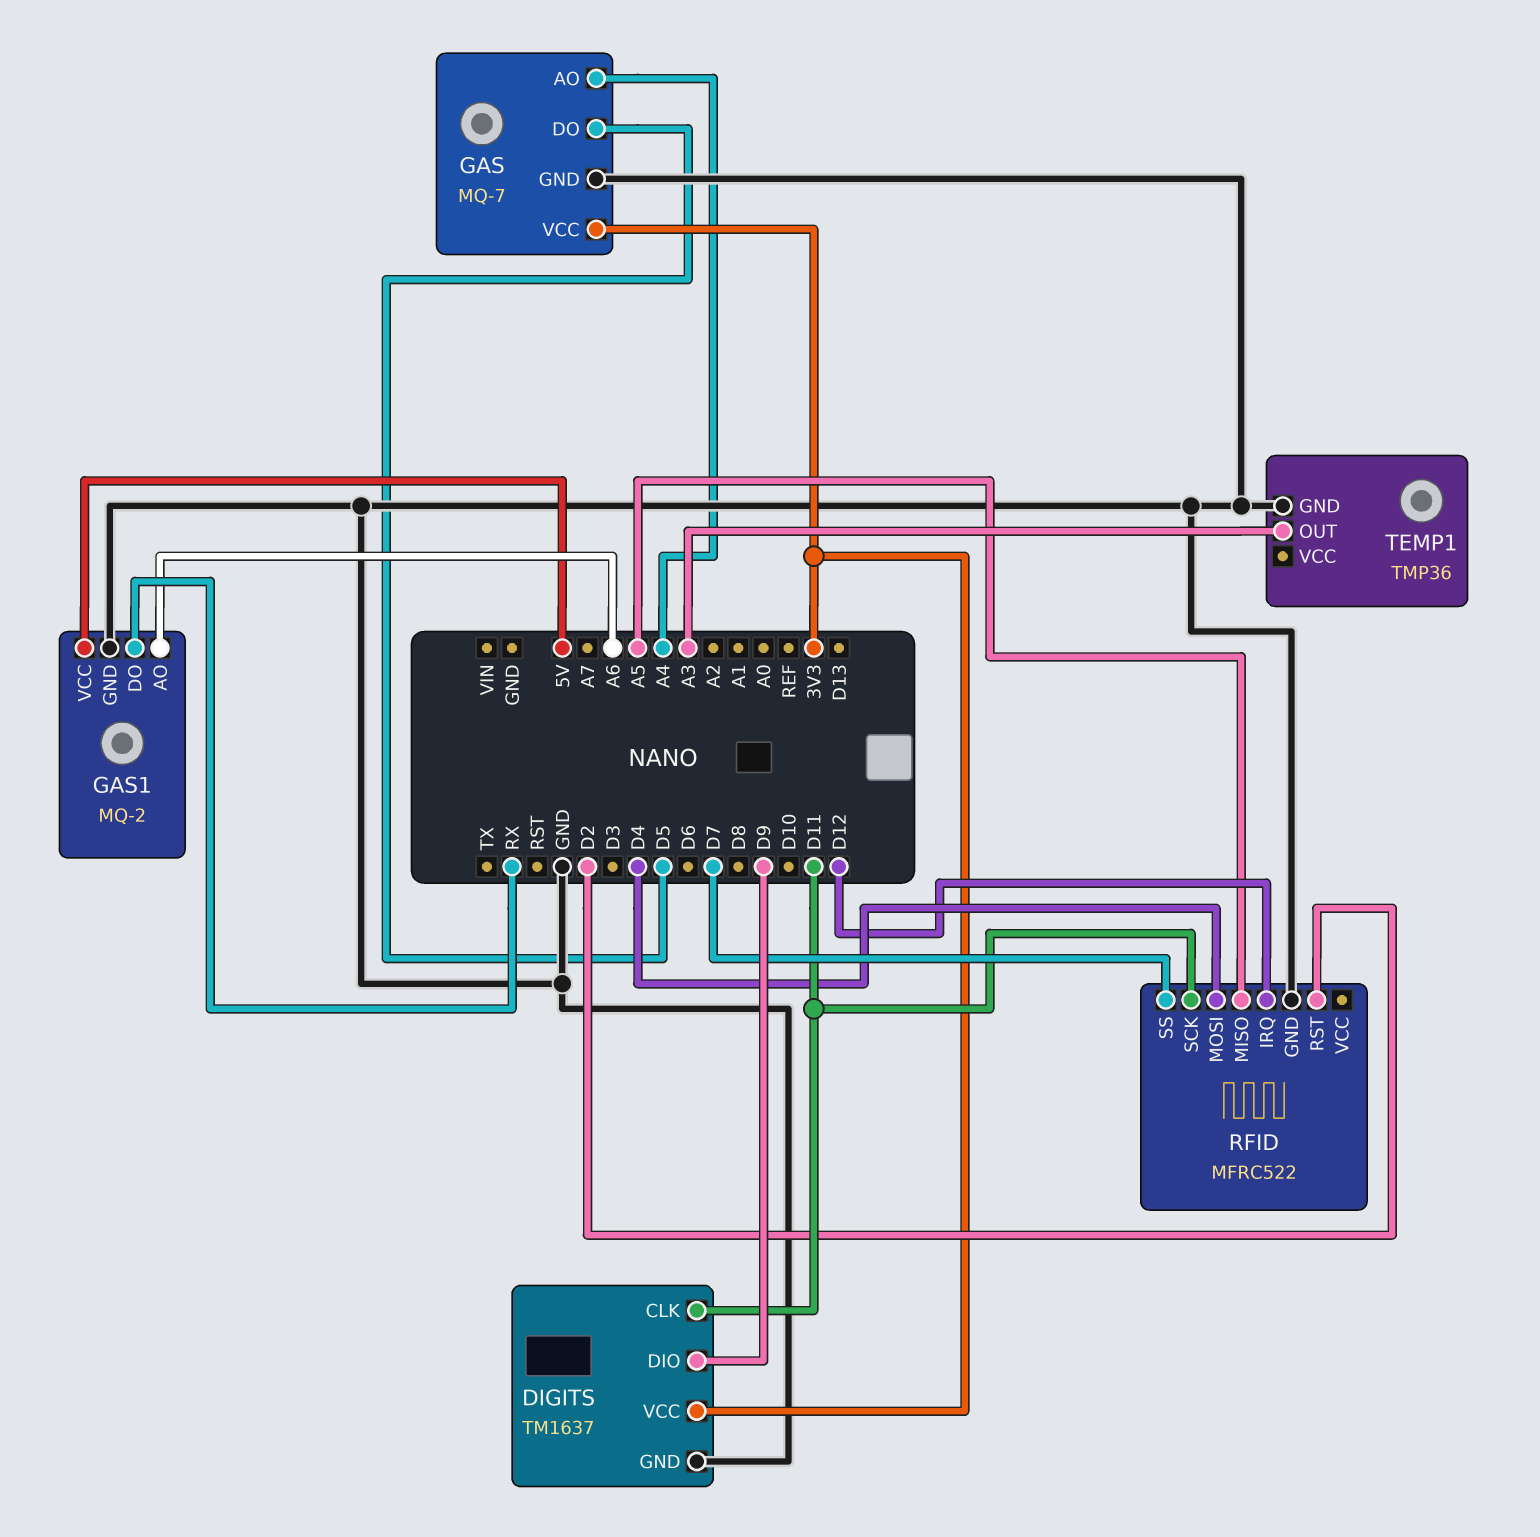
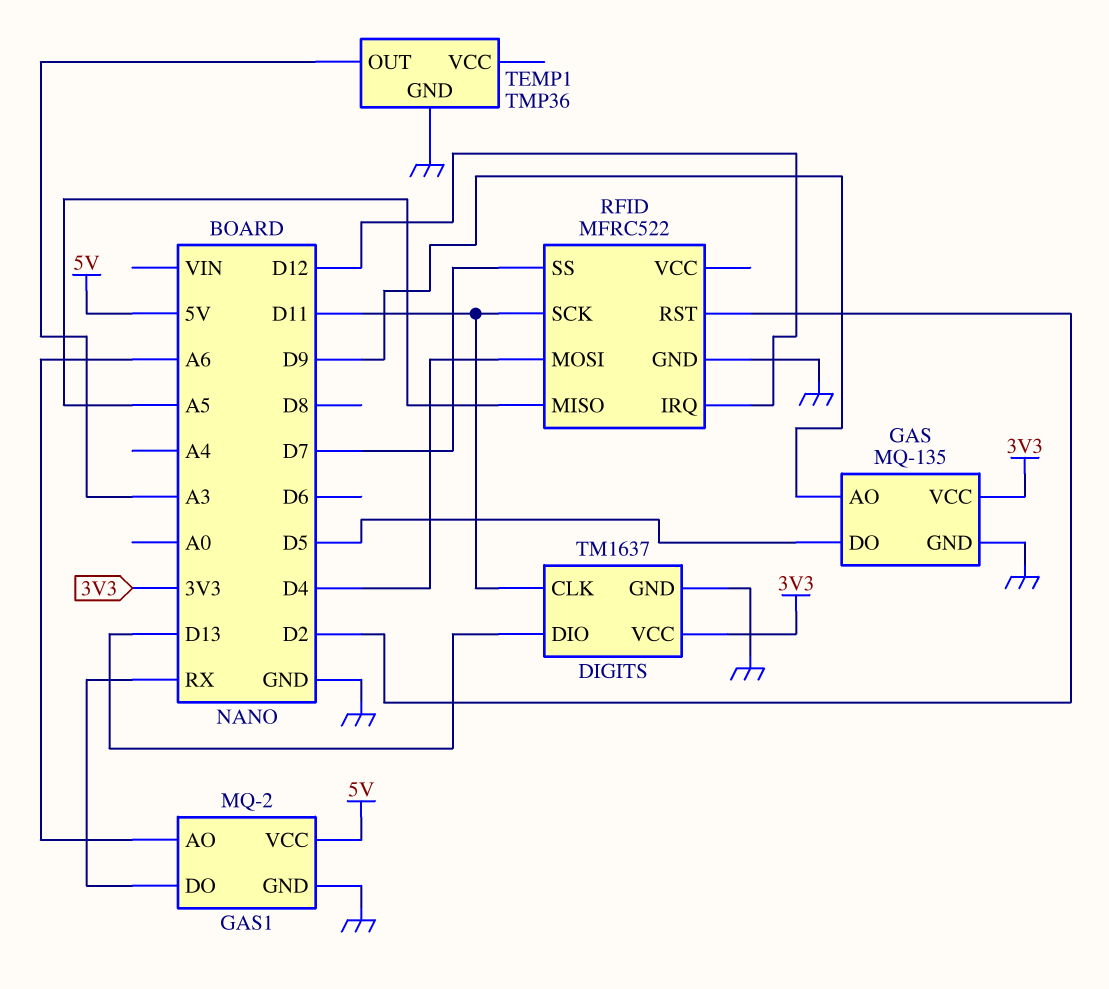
DIGITS pin DIO: D9 -> D13
GAS: MQ-7 -> MQ-135
GAS pin AO: A4 -> D9

